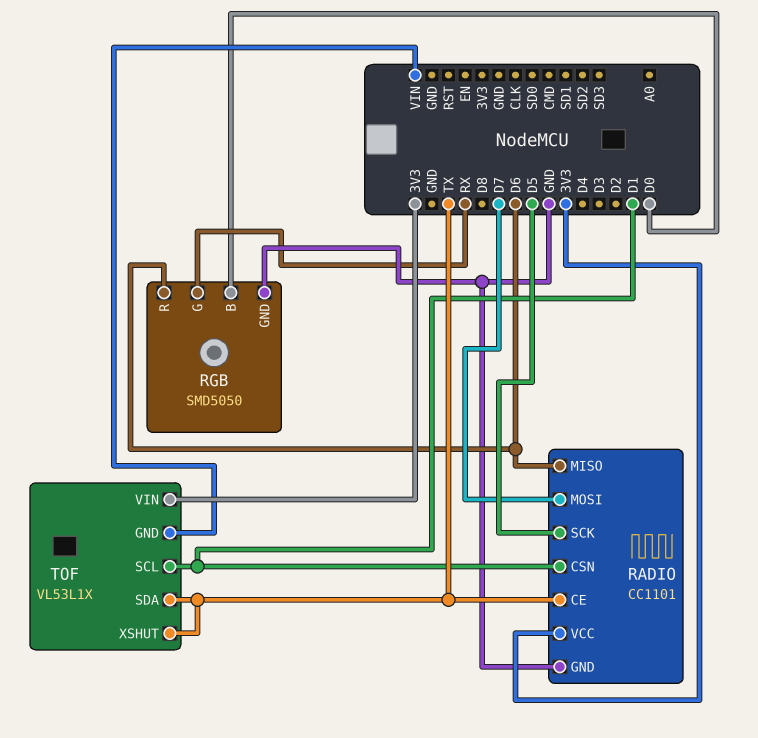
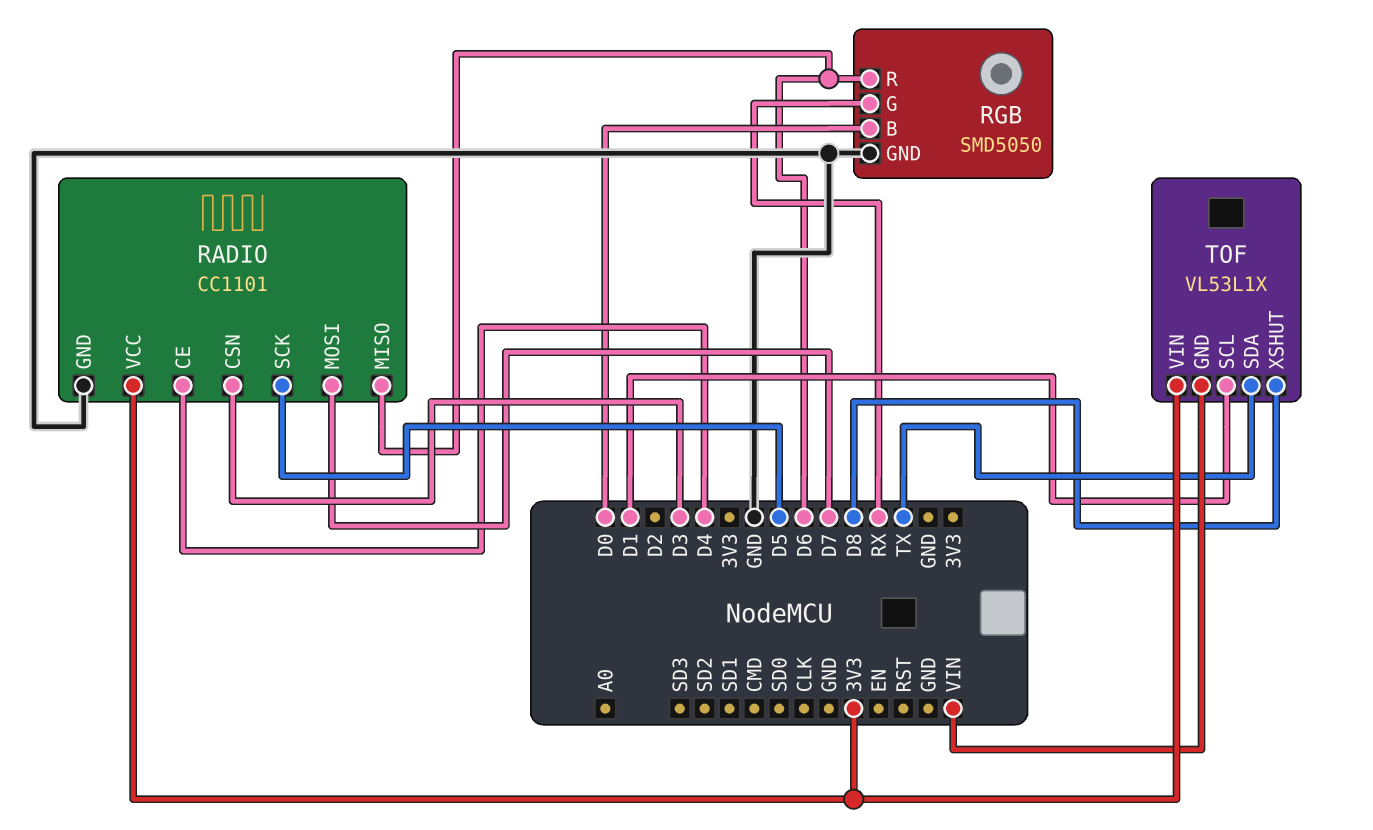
RADIO pin CE: TX -> D4
RADIO pin CSN: D1 -> D3
TOF pin XSHUT: TX -> D8

